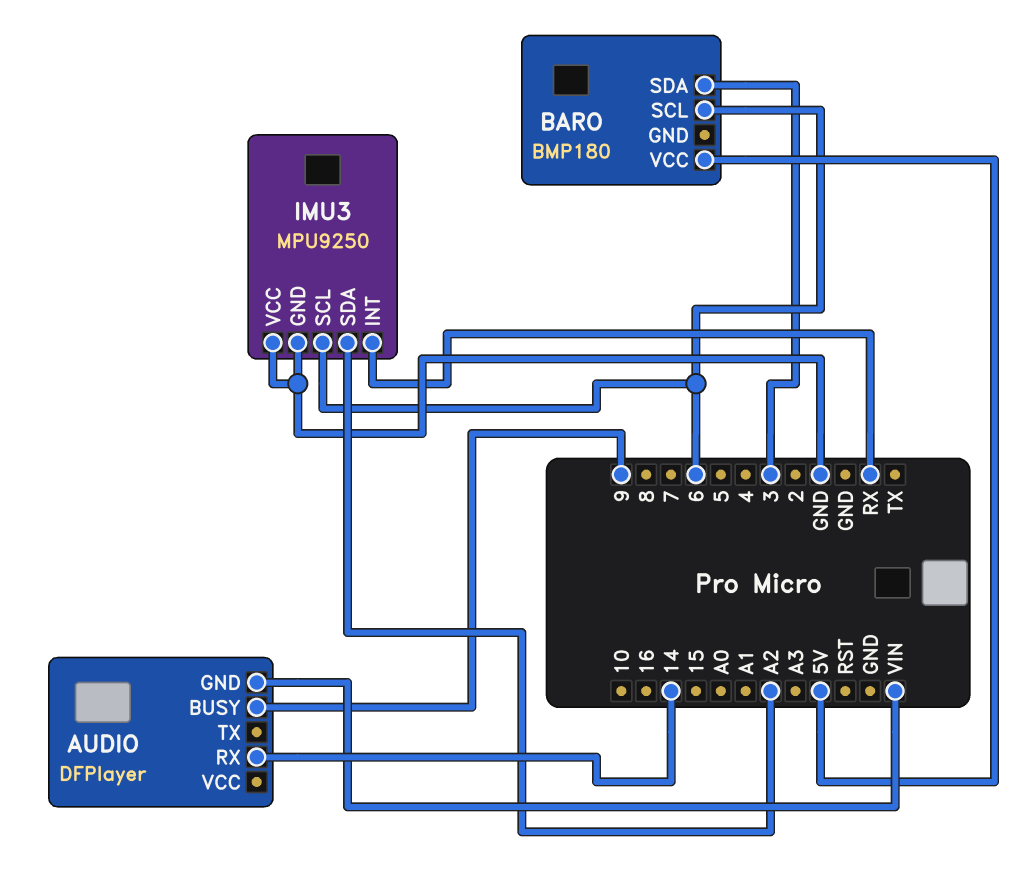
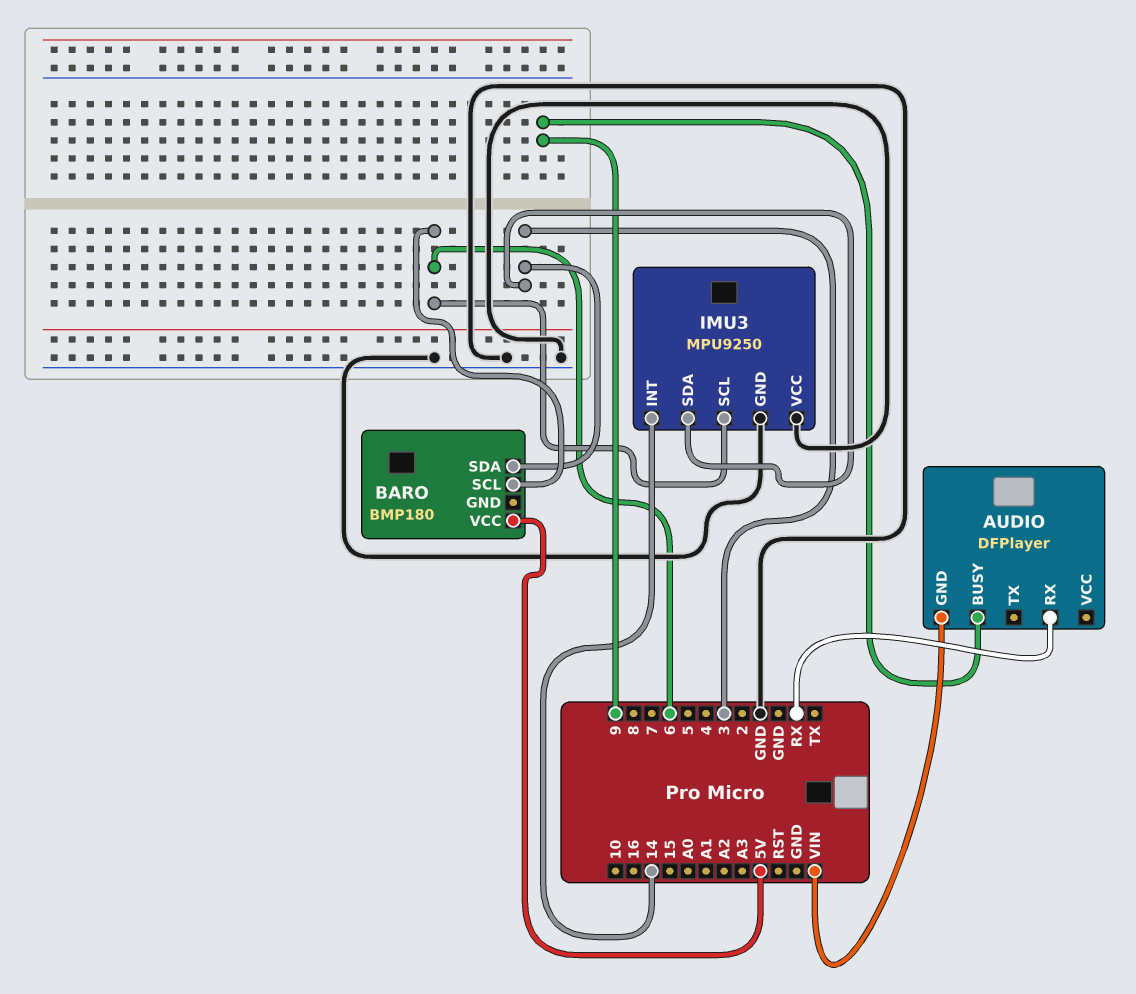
AUDIO pin RX: 14 -> RX
IMU3 pin INT: RX -> 14
IMU3 pin SDA: A2 -> 3

